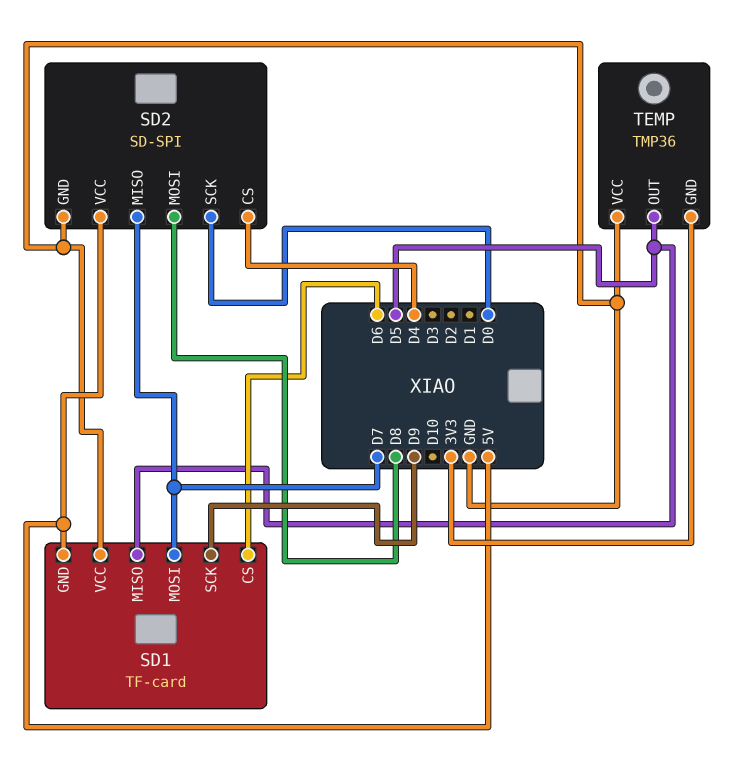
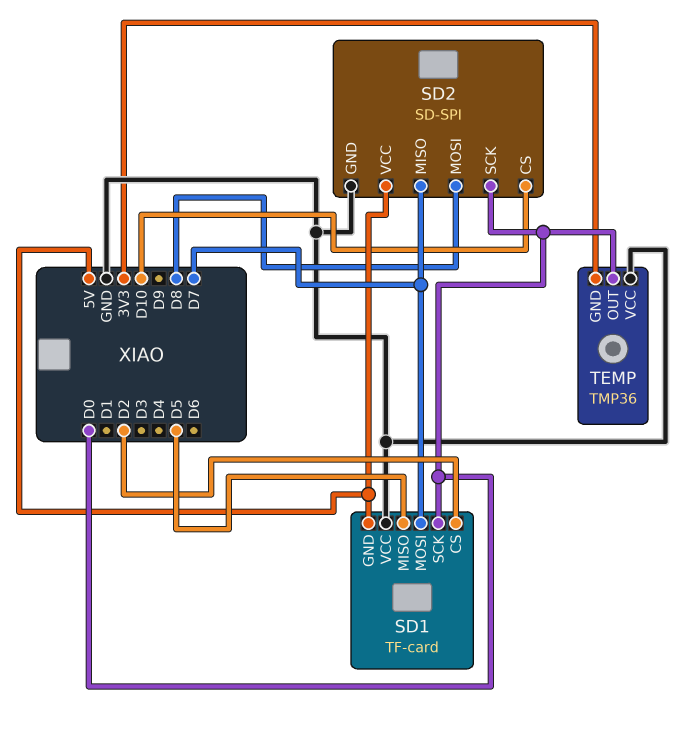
SD1 pin CS: D6 -> D2
SD1 pin SCK: D9 -> D0
SD2 pin CS: D4 -> D10
TEMP pin OUT: D5 -> D0

